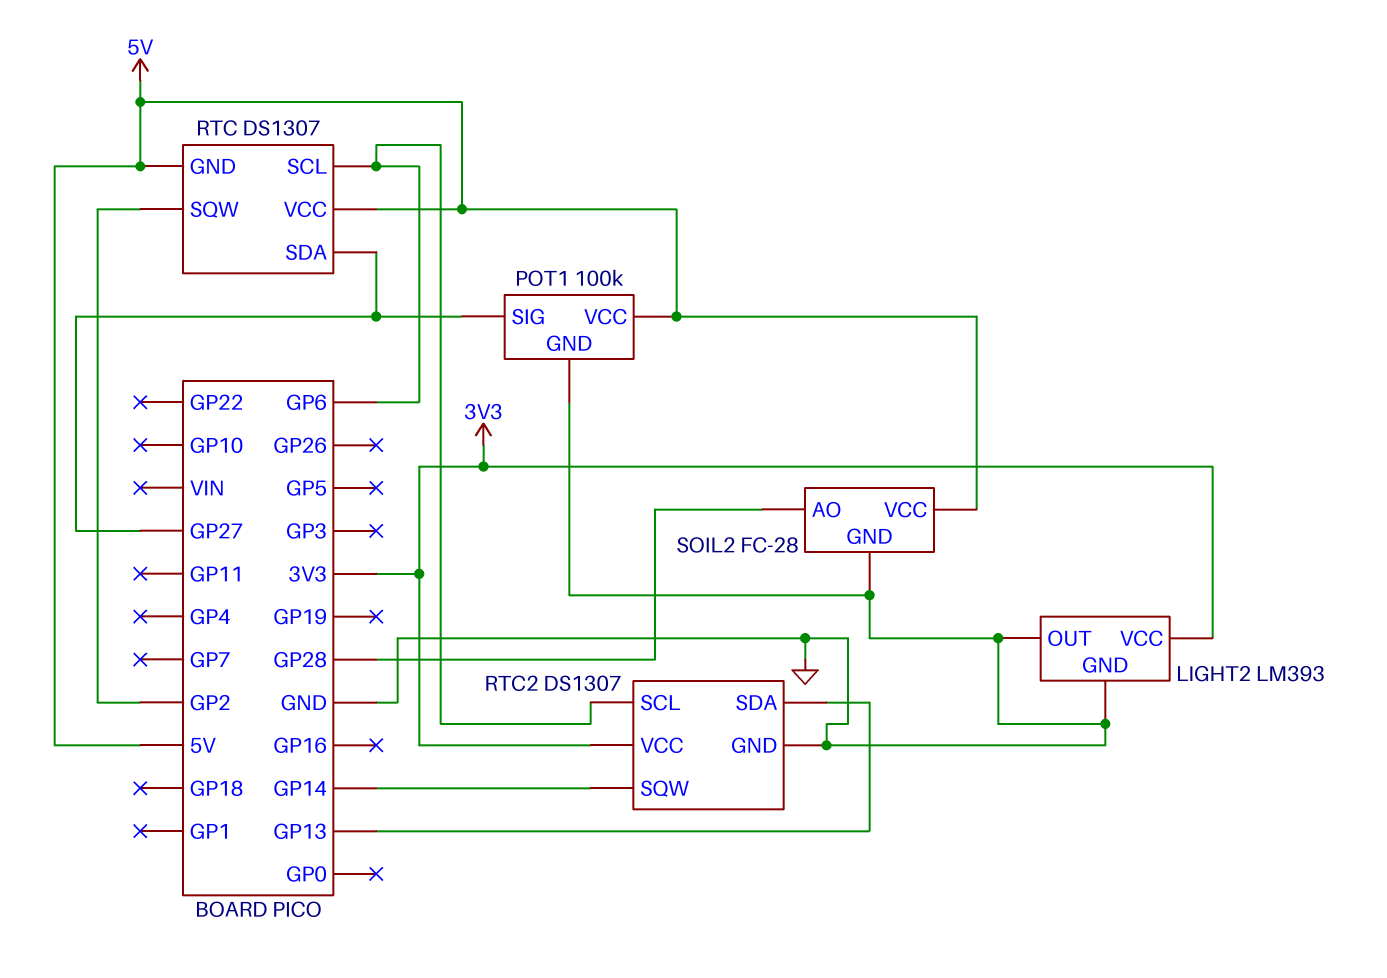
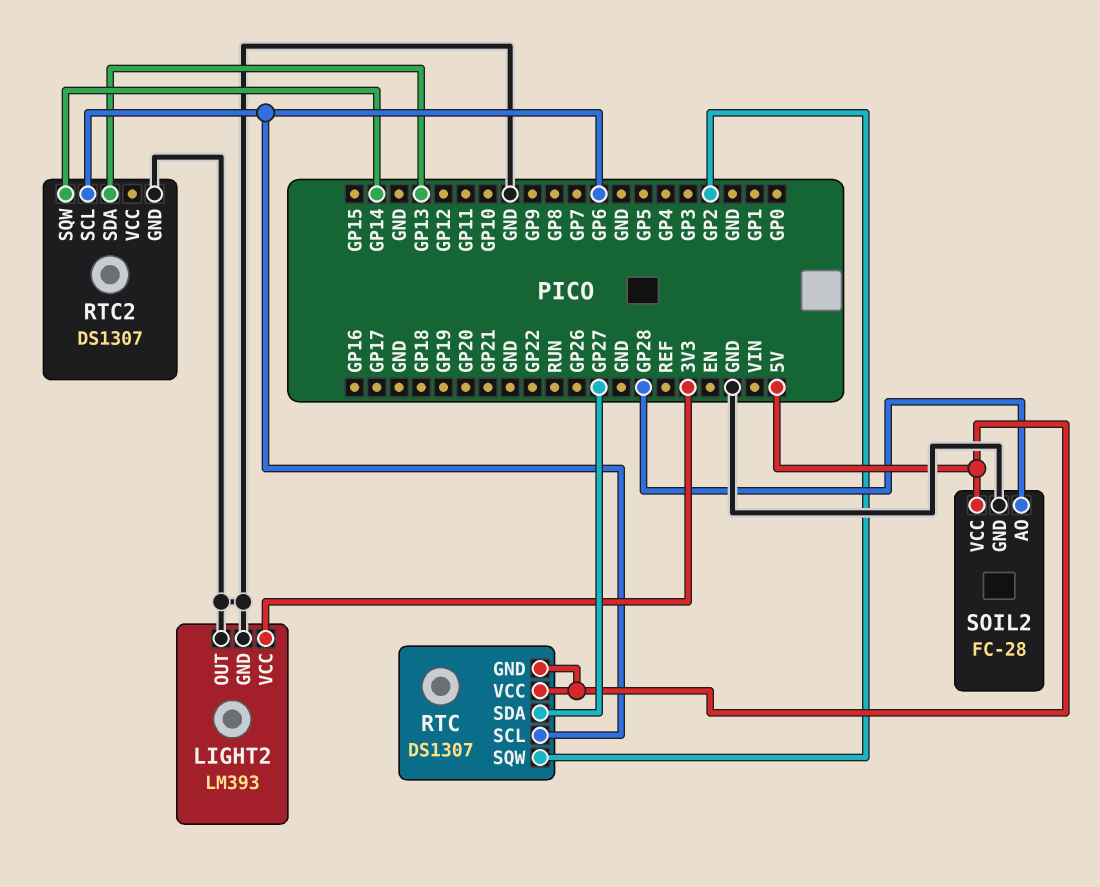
POT1: 100k -> none
POT1 pin GND: GND -> none
POT1 pin SIG: GP27 -> none
POT1 pin VCC: 5V -> none
RTC2 pin VCC: 3V3 -> none

